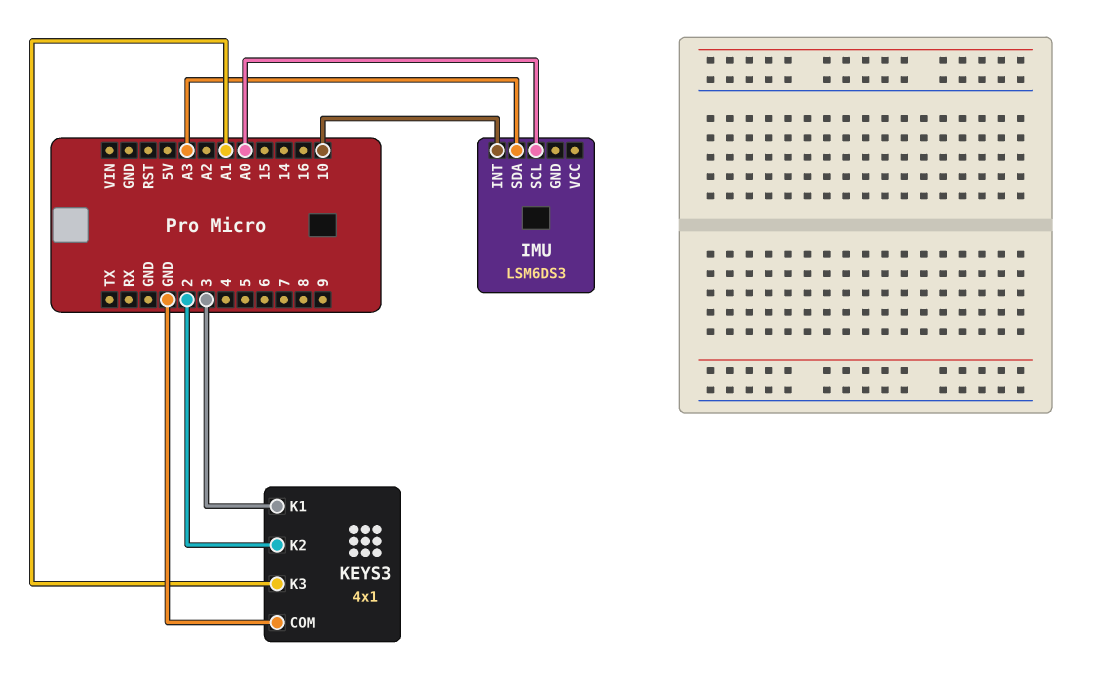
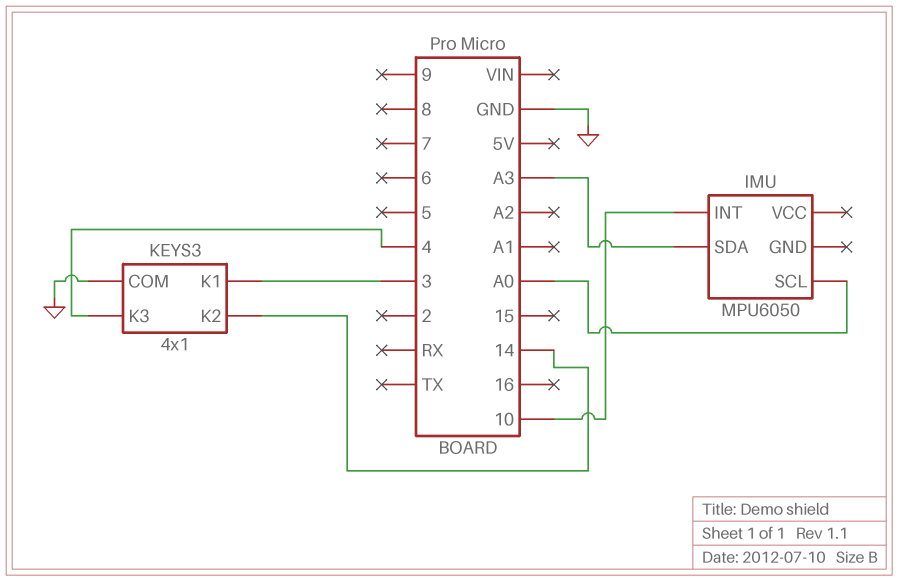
IMU: LSM6DS3 -> MPU6050
KEYS3 pin K2: 2 -> 14
KEYS3 pin K3: A1 -> 4

